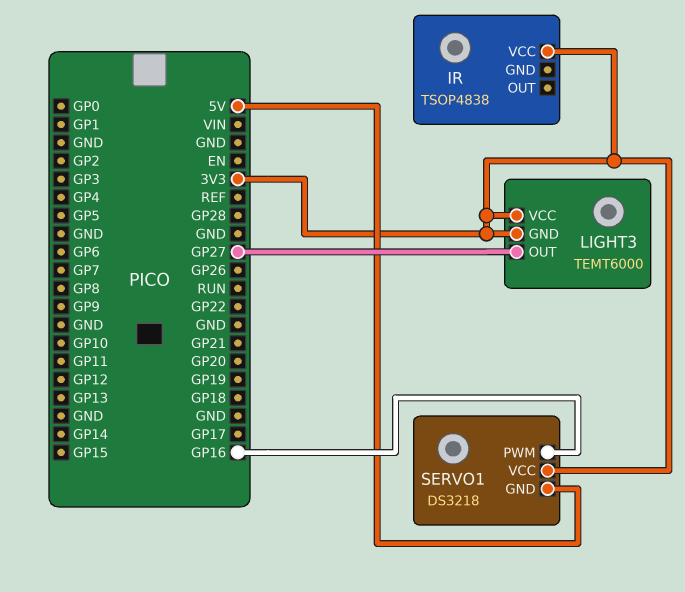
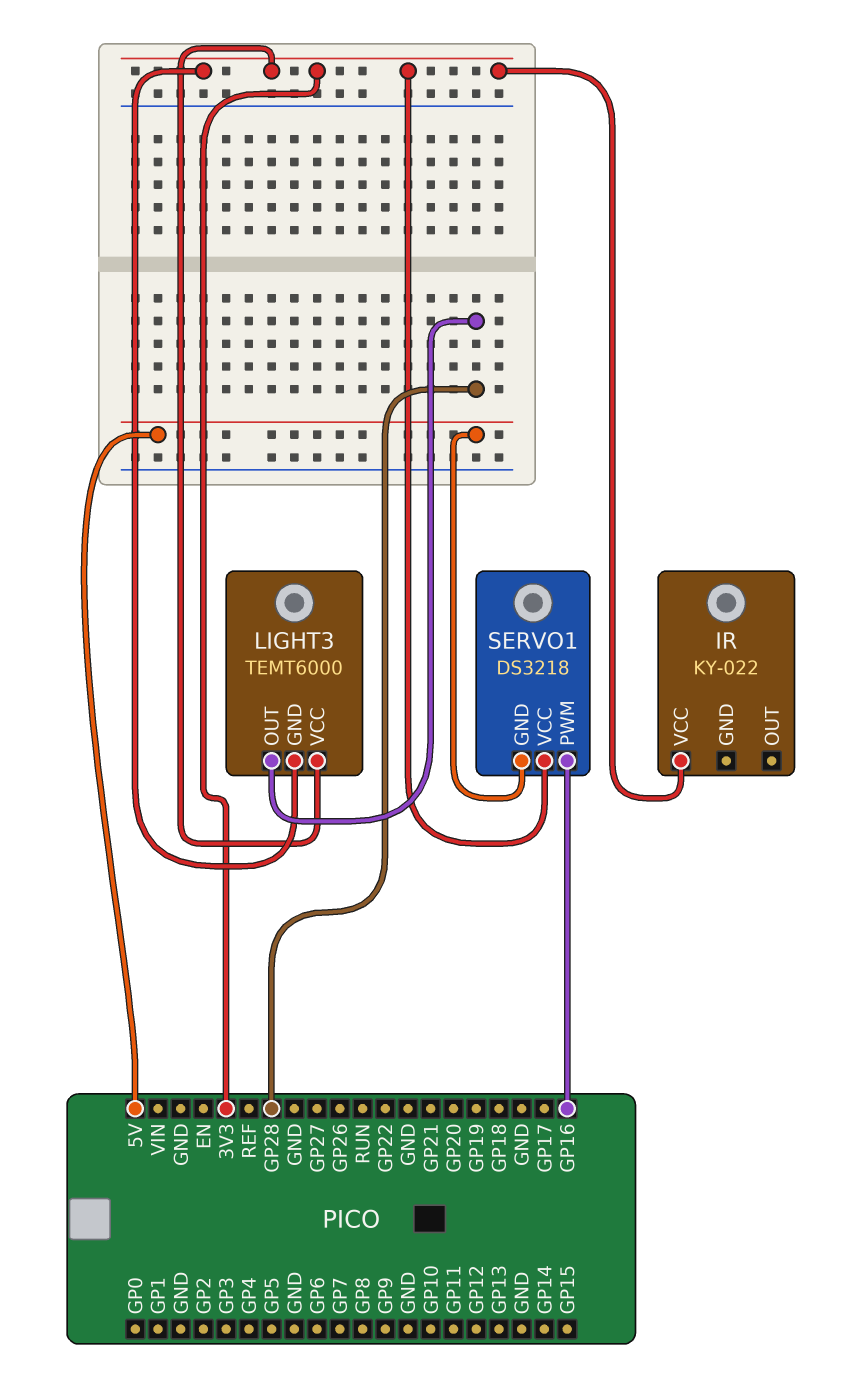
IR: TSOP4838 -> KY-022
LIGHT3 pin OUT: GP27 -> GP28

